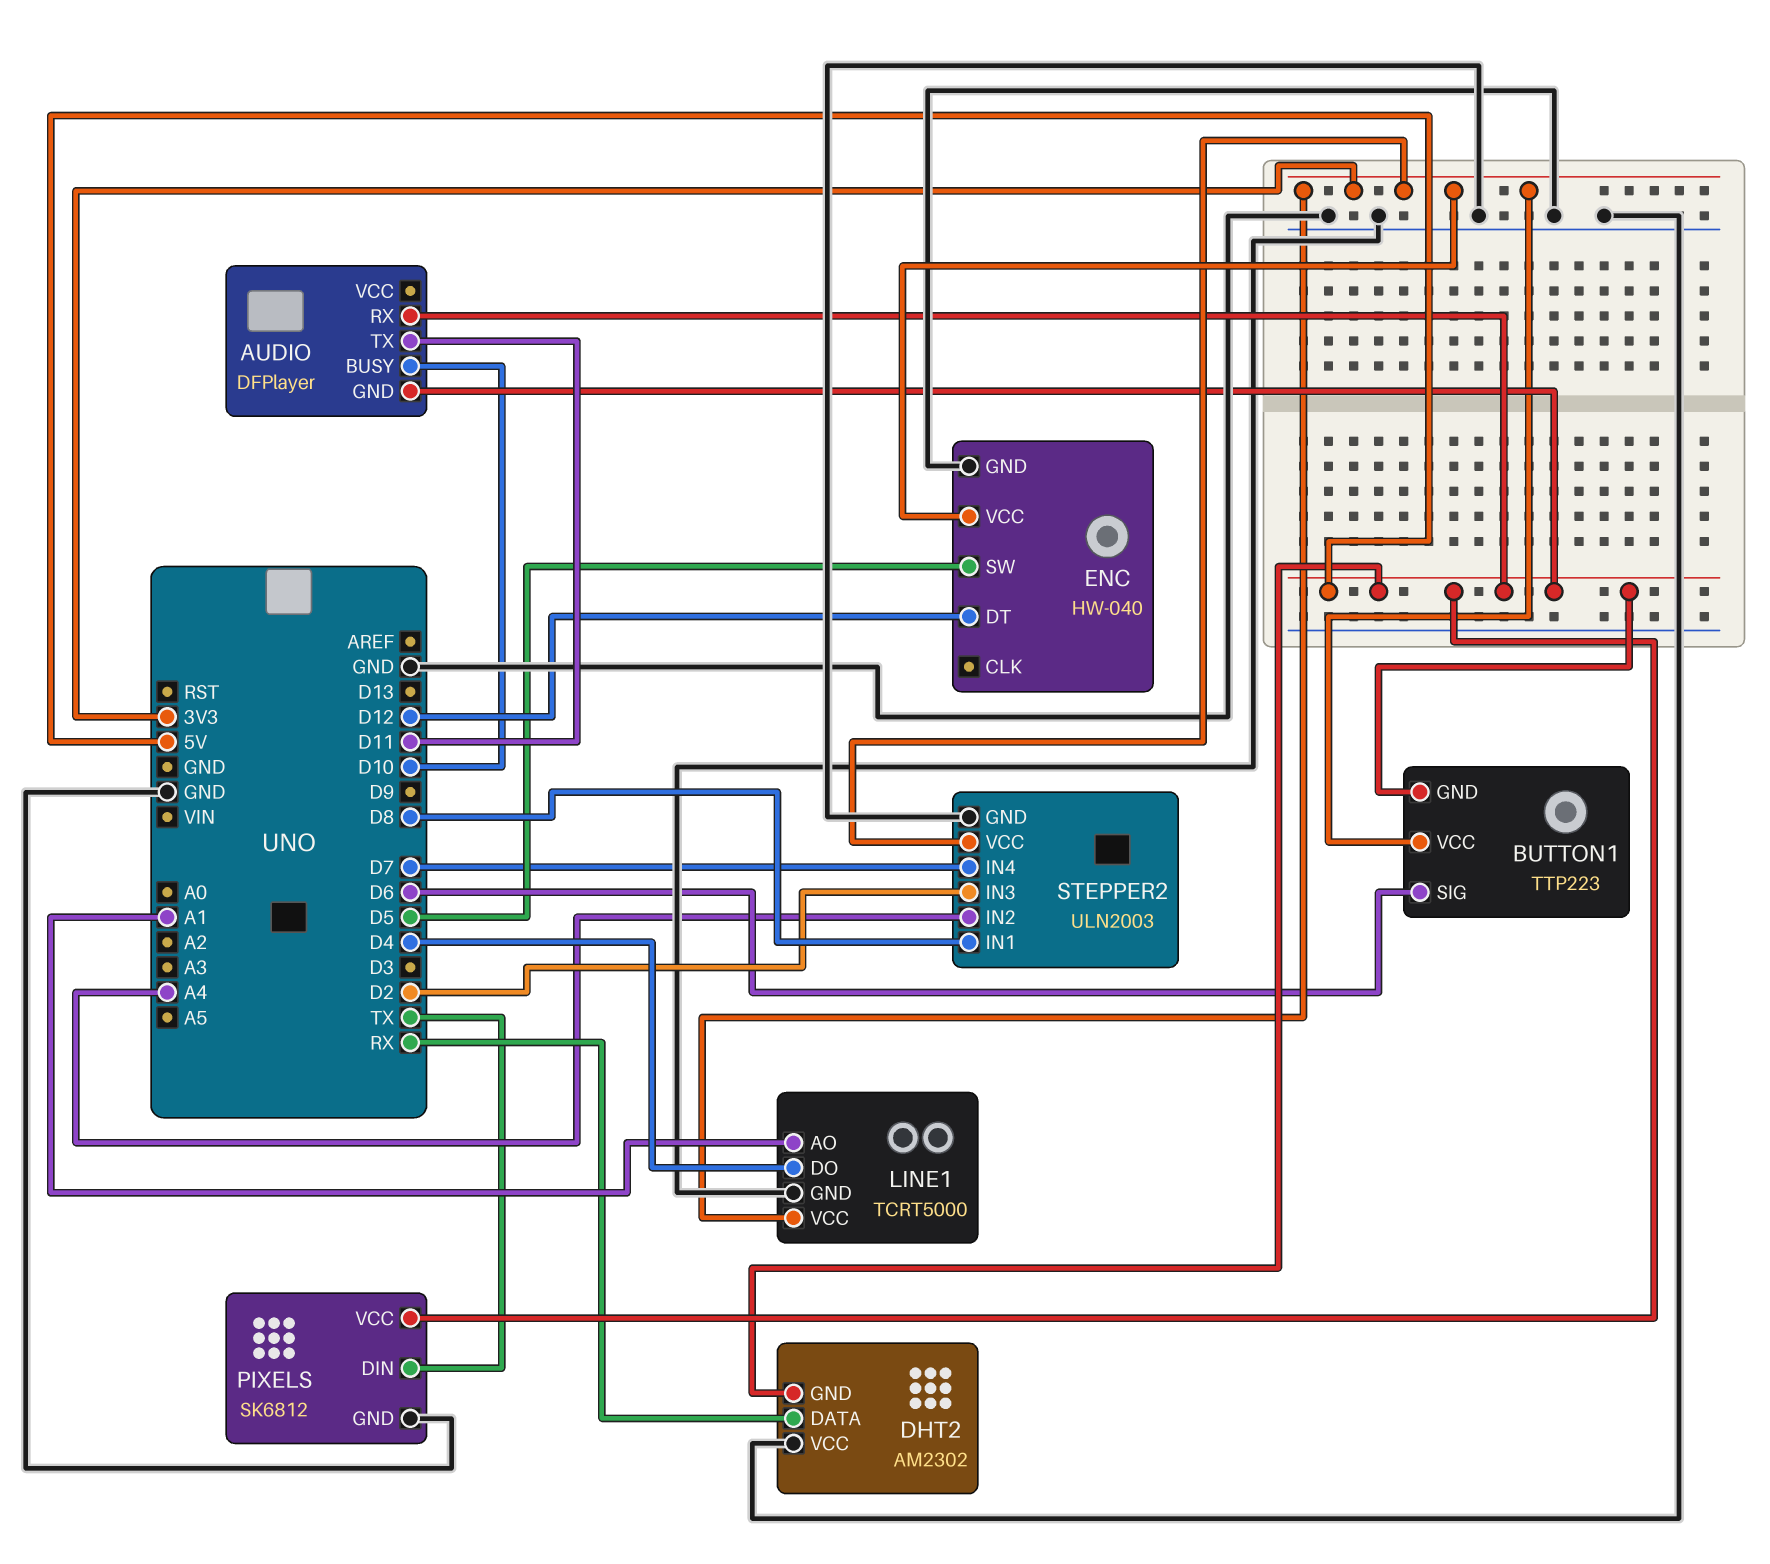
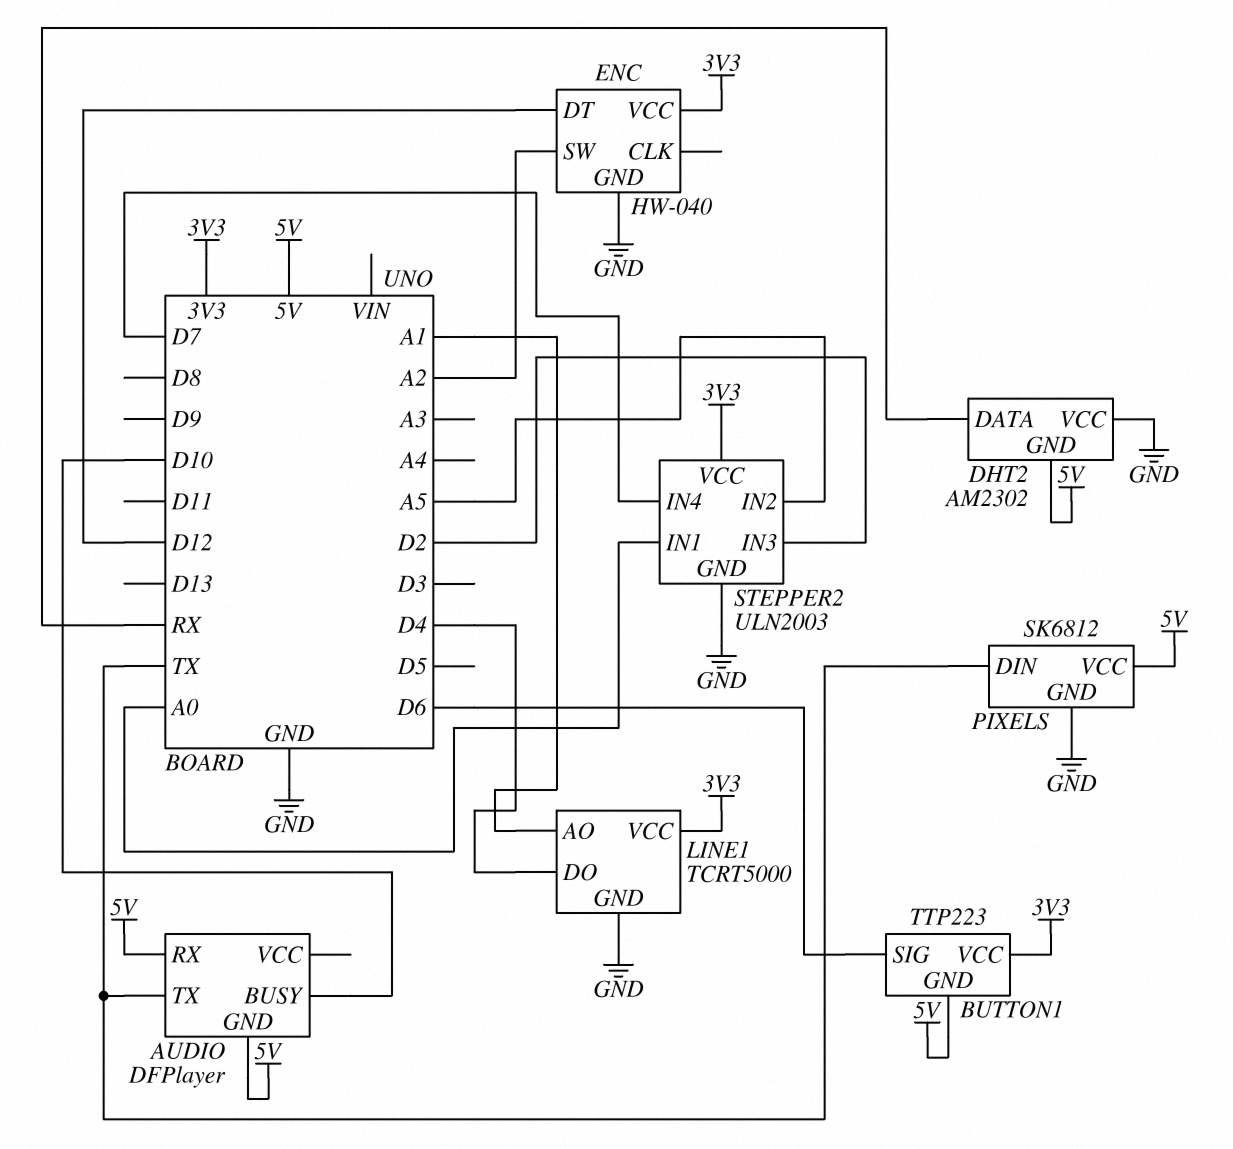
AUDIO pin TX: D11 -> TX
ENC pin SW: D5 -> A2
STEPPER2 pin IN1: D8 -> A0
STEPPER2 pin IN2: A4 -> A5

